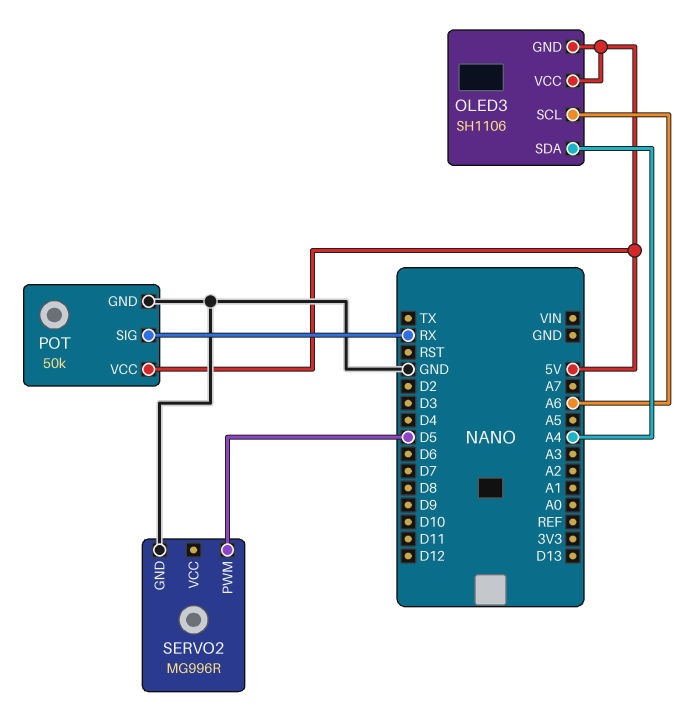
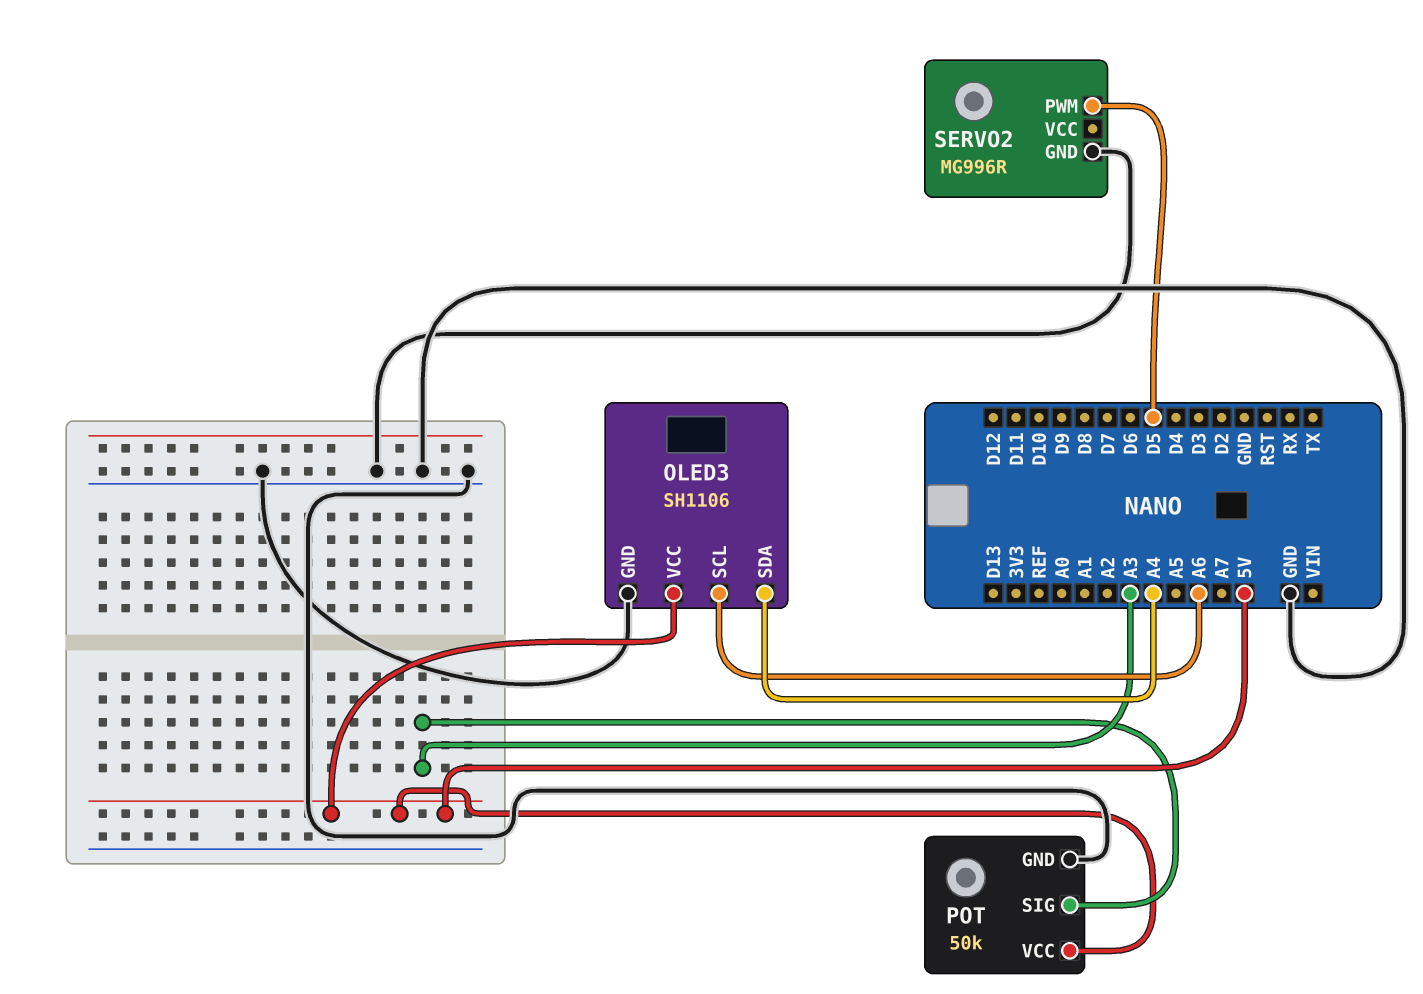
OLED3 pin GND: 5V -> GND
POT pin SIG: RX -> A3

